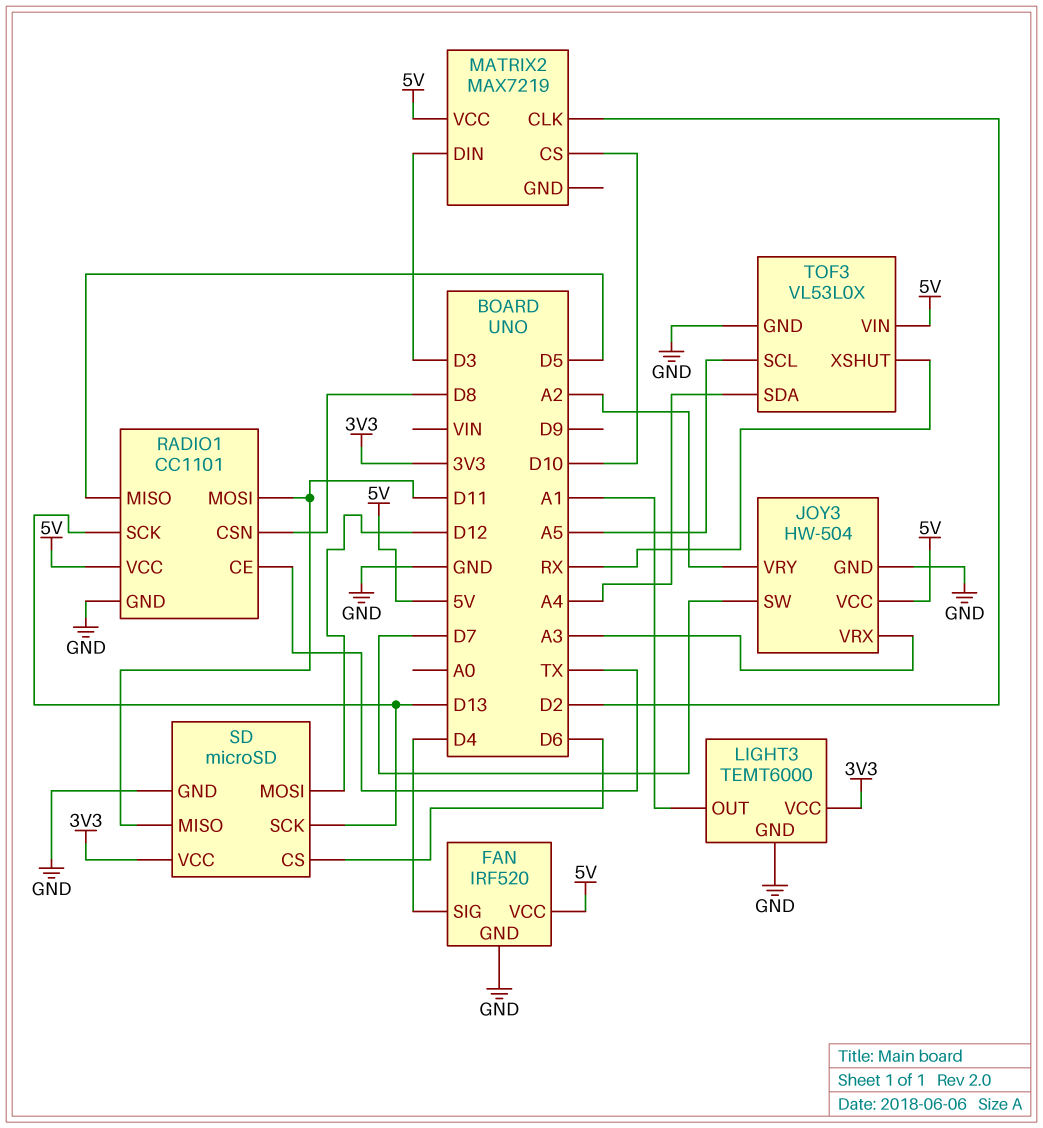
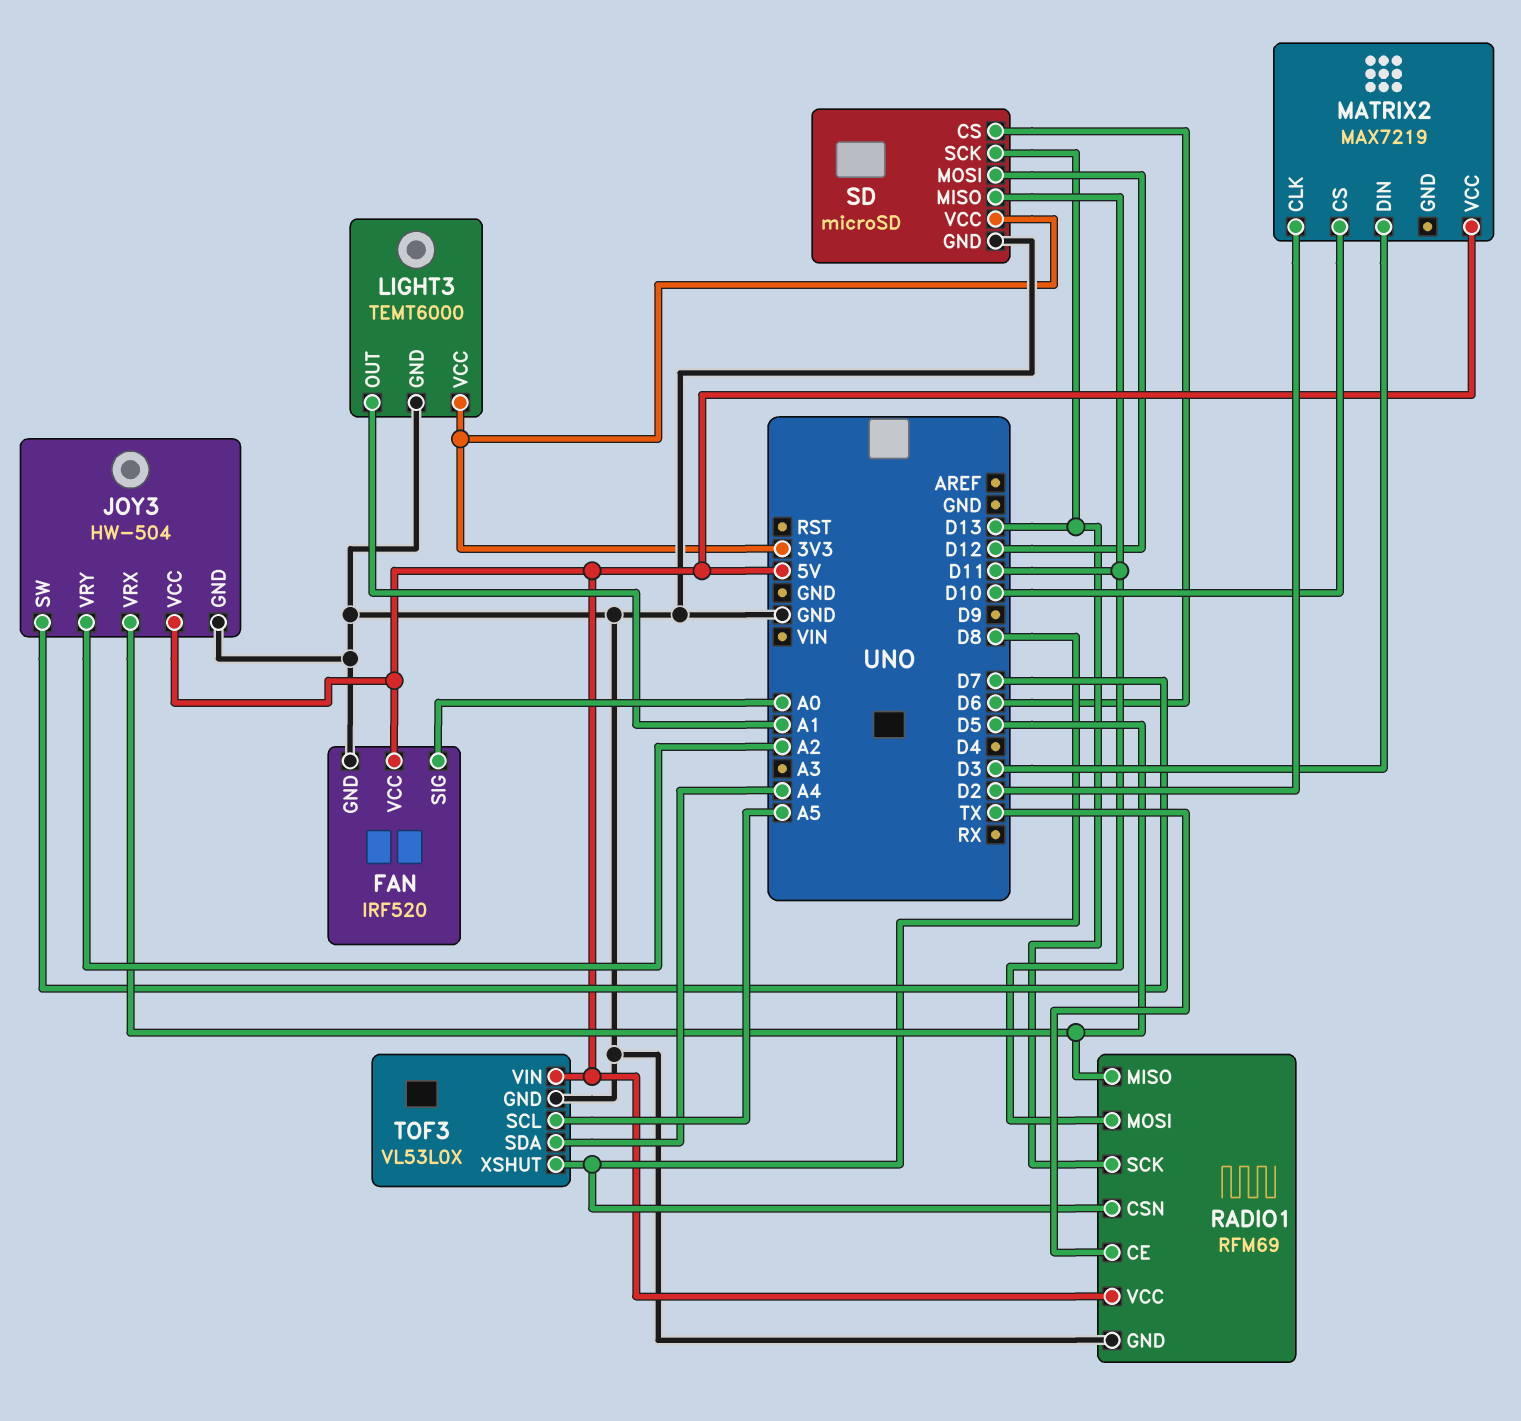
FAN pin SIG: D4 -> A0
JOY3 pin VRX: A3 -> D5
RADIO1: CC1101 -> RFM69
TOF3 pin XSHUT: RX -> D8

